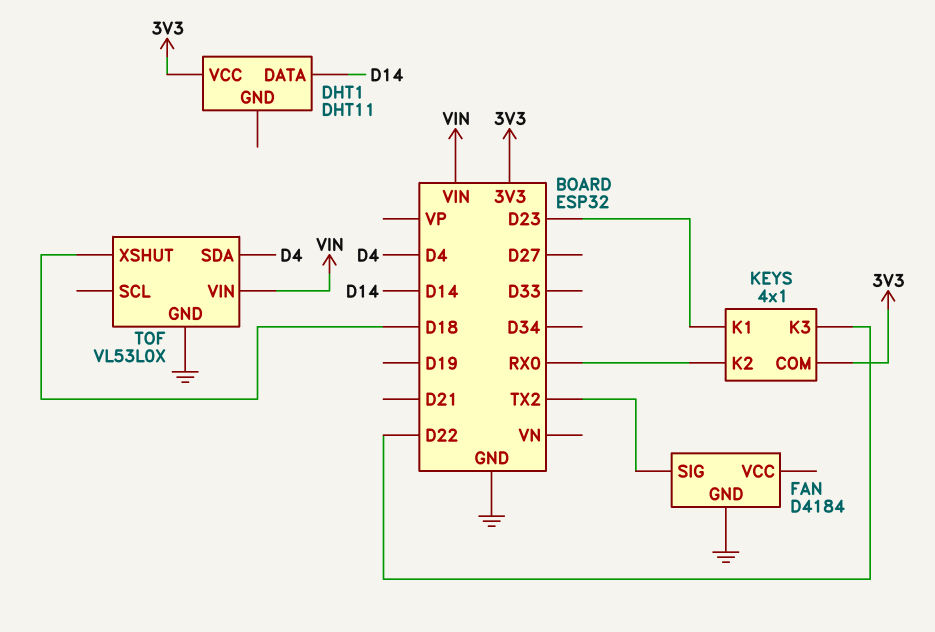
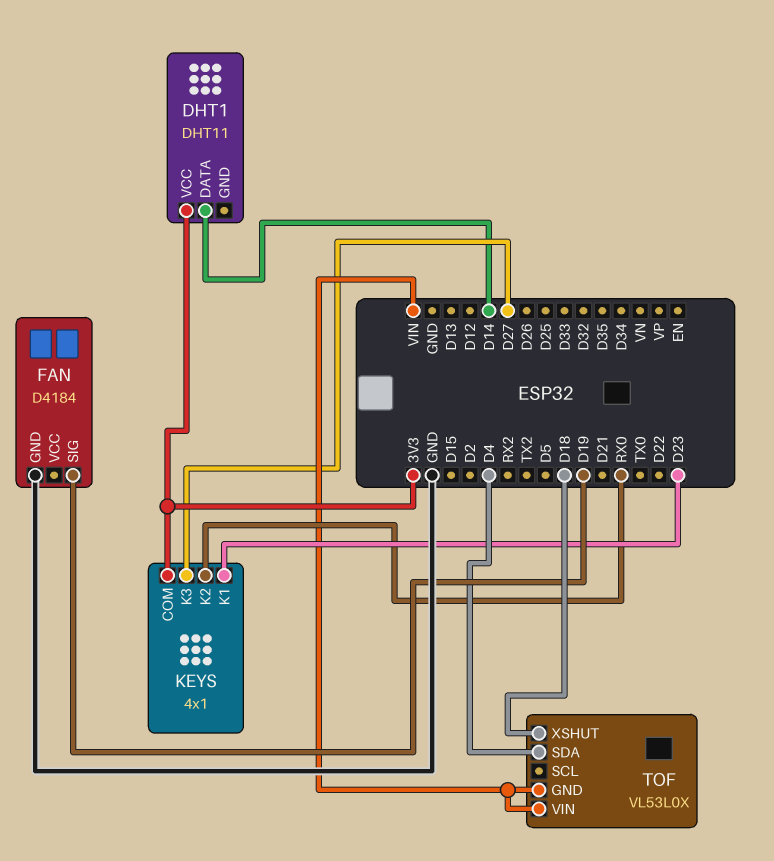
FAN pin SIG: TX2 -> D19
KEYS pin K3: D22 -> D27
TOF pin GND: GND -> VIN

